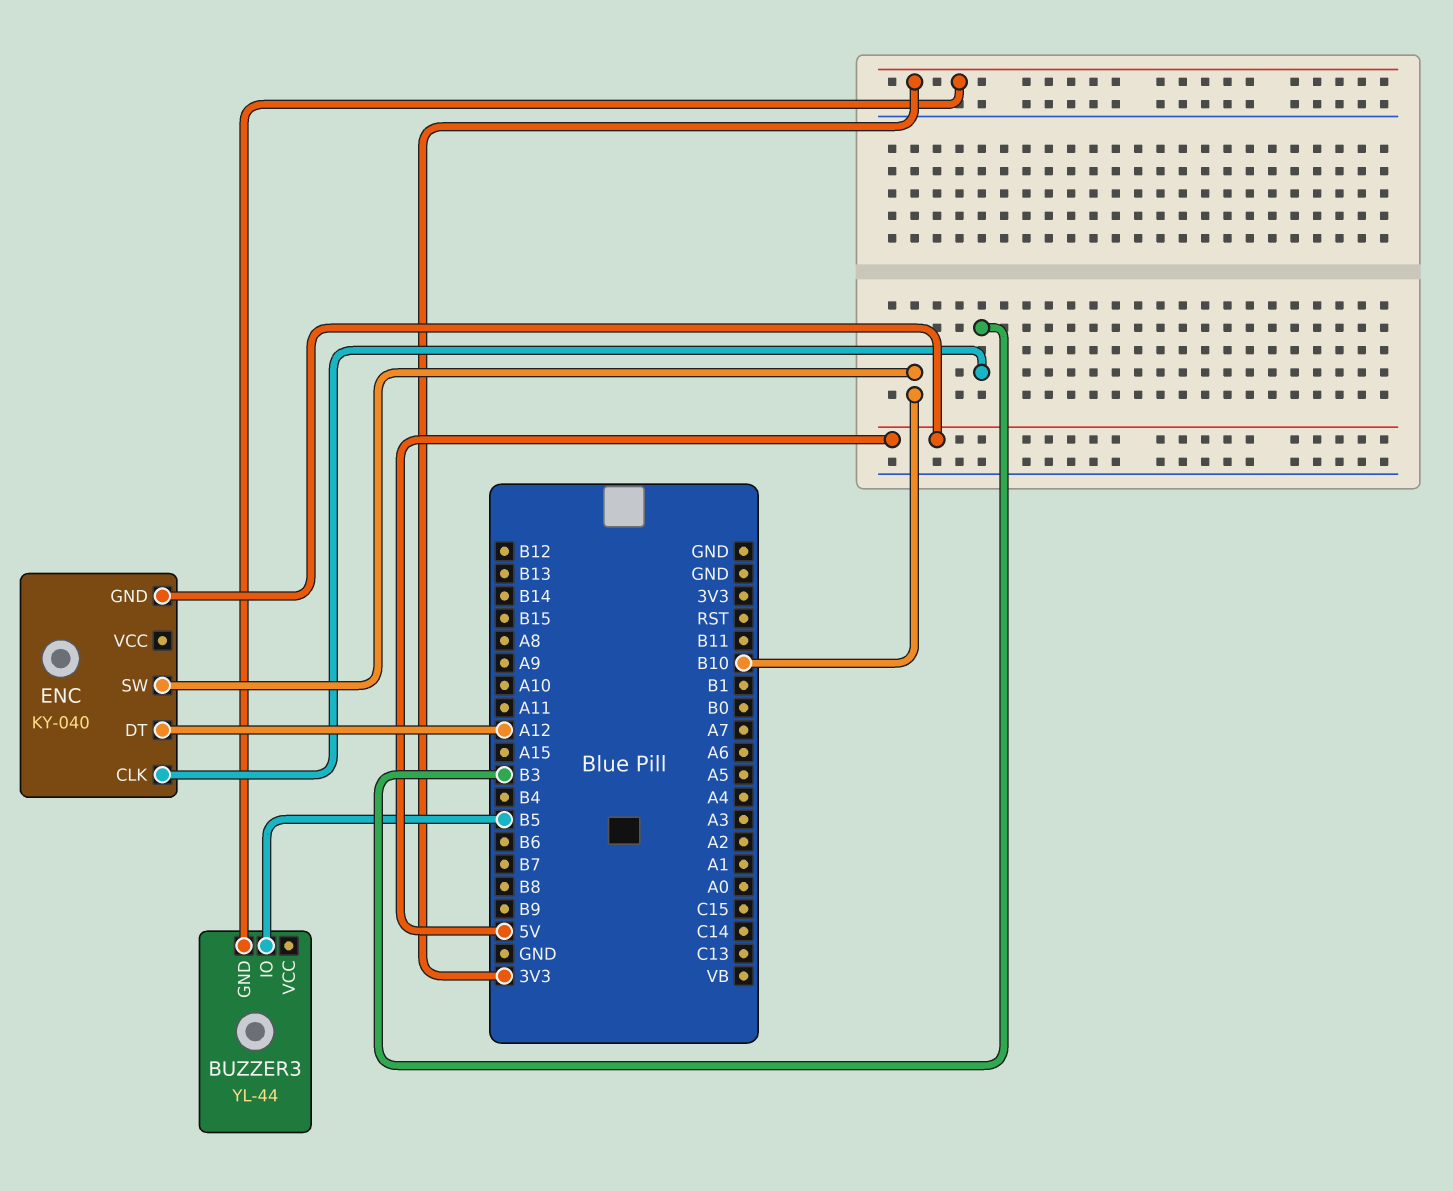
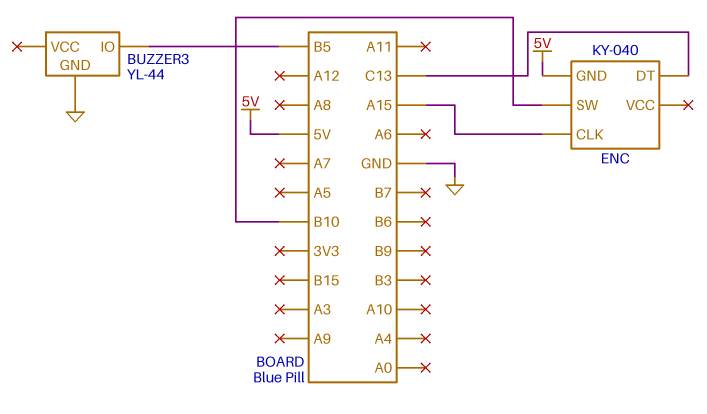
BUZZER3 pin GND: 3V3 -> GND
ENC pin CLK: B3 -> A15
ENC pin DT: A12 -> C13

